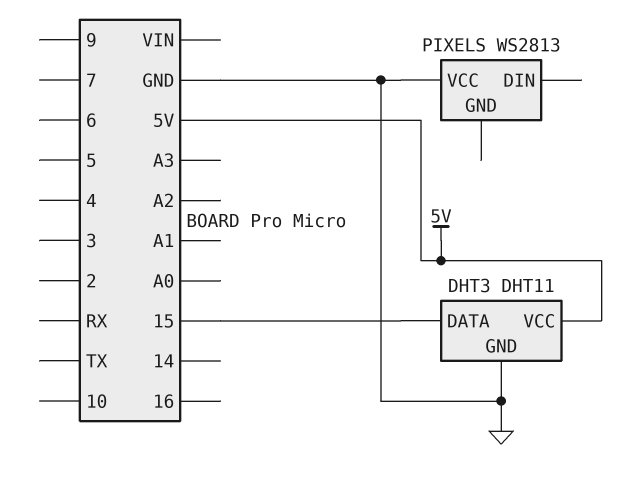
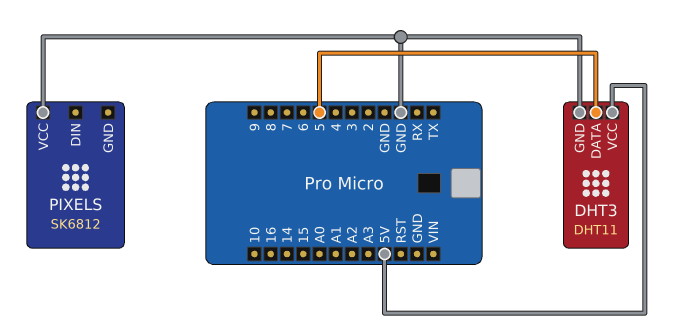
DHT3 pin DATA: 15 -> 5
PIXELS: WS2813 -> SK6812

